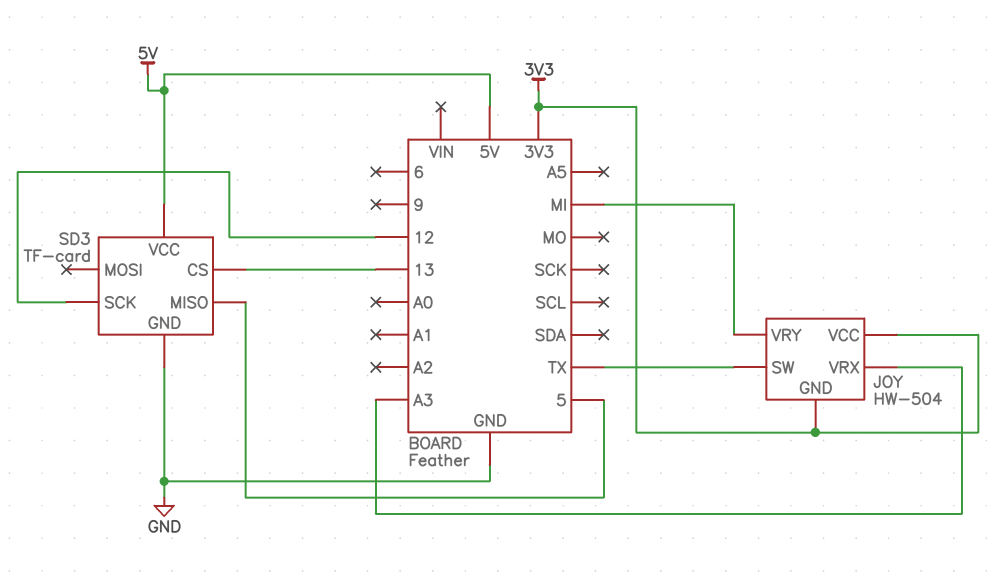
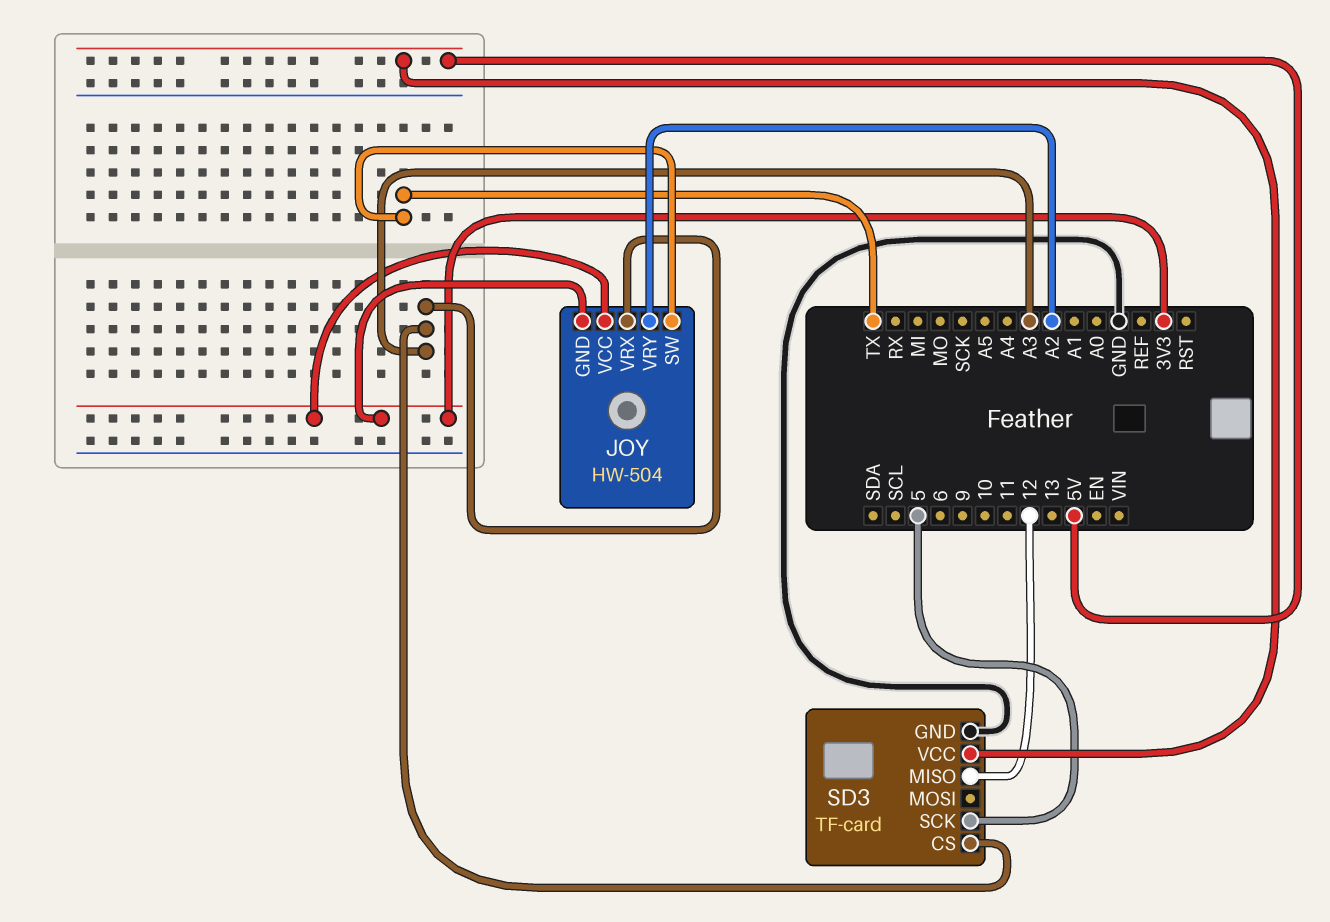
JOY pin VRY: MI -> A2
SD3 pin CS: 13 -> A3
SD3 pin MISO: 5 -> 12
SD3 pin SCK: 12 -> 5

